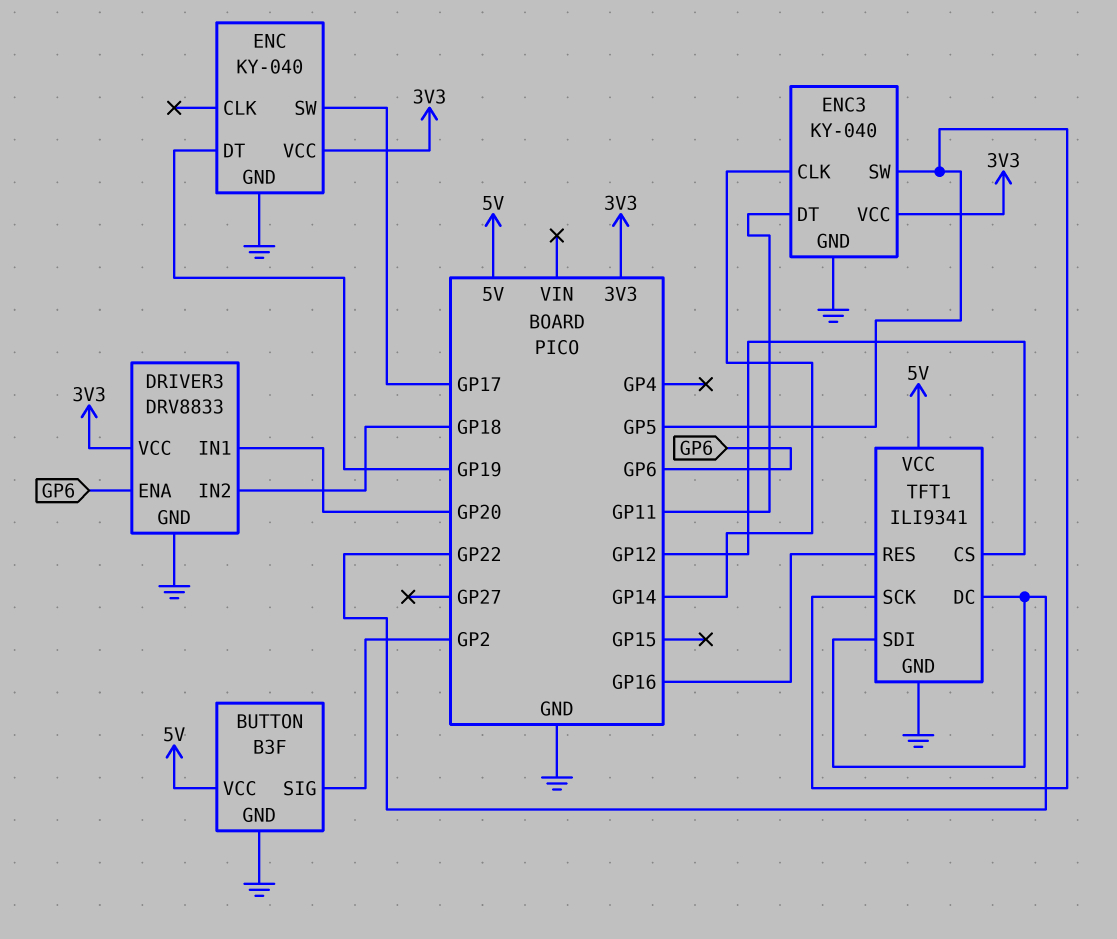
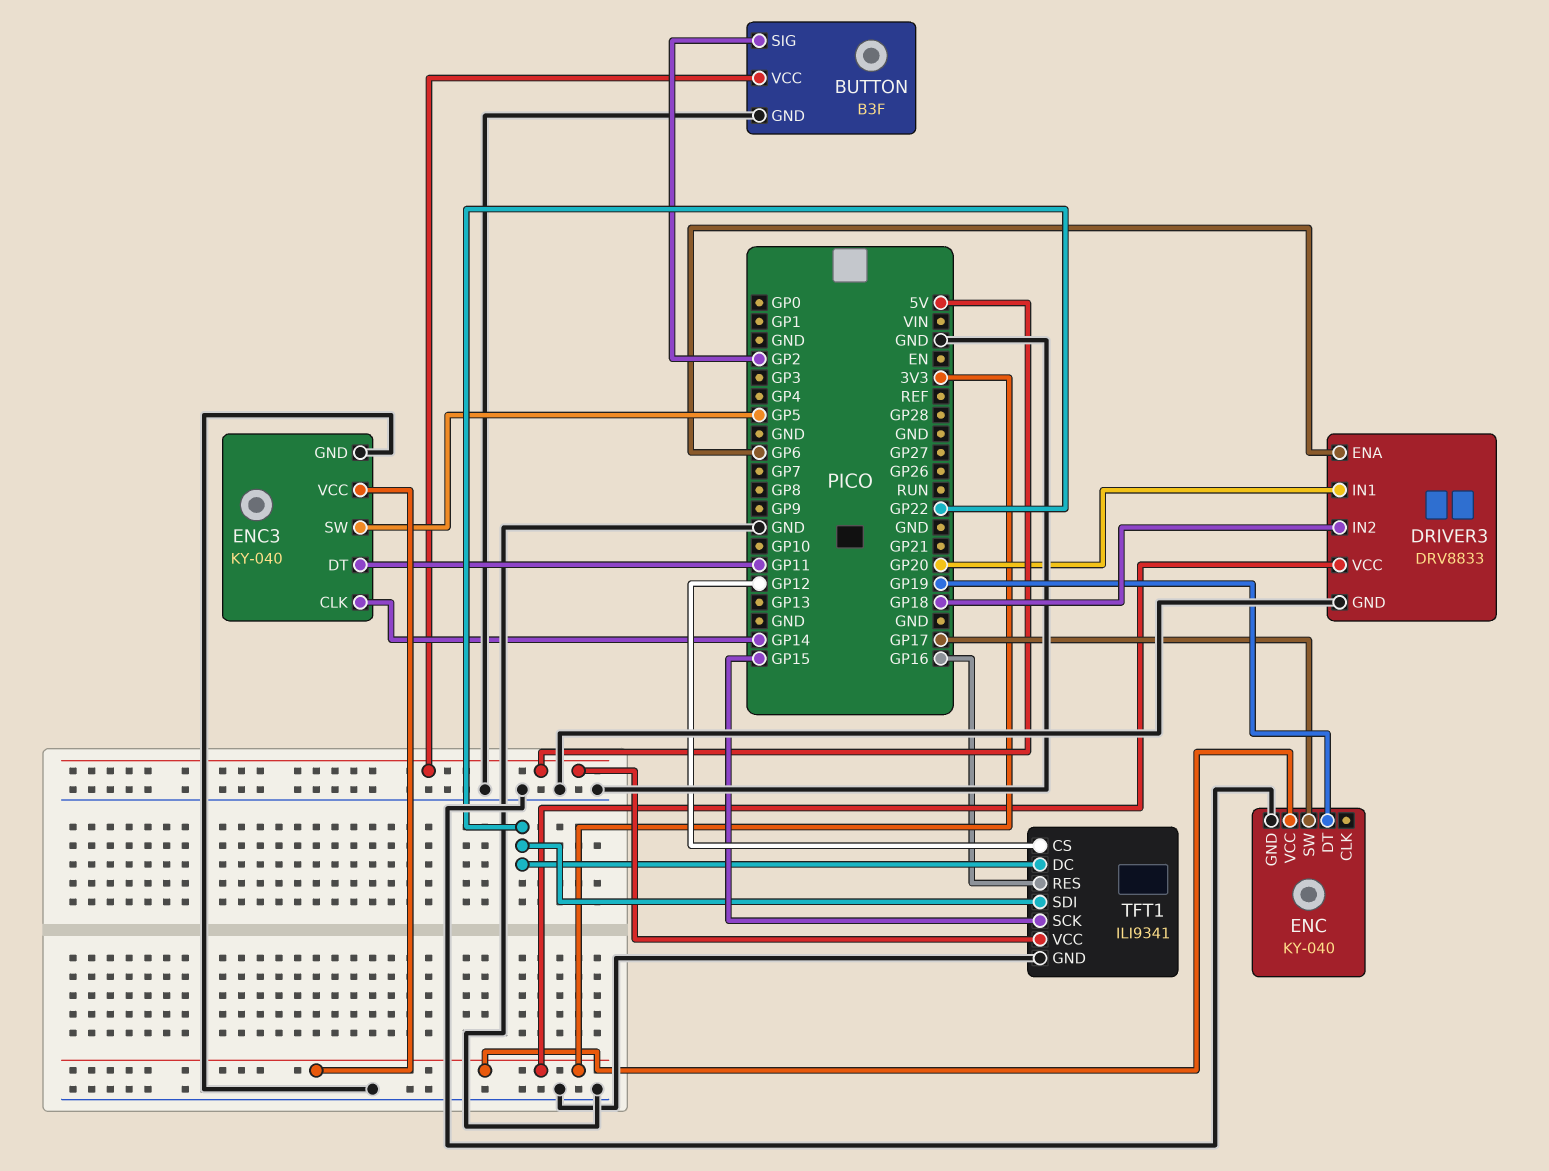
TFT1 pin SCK: GP5 -> GP15

